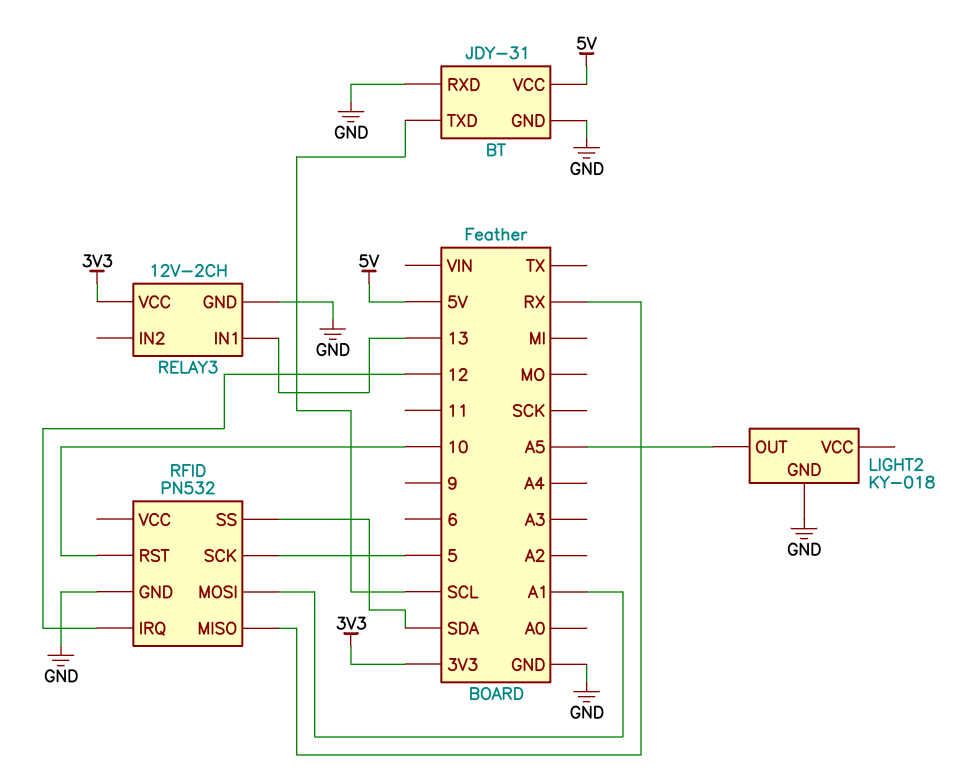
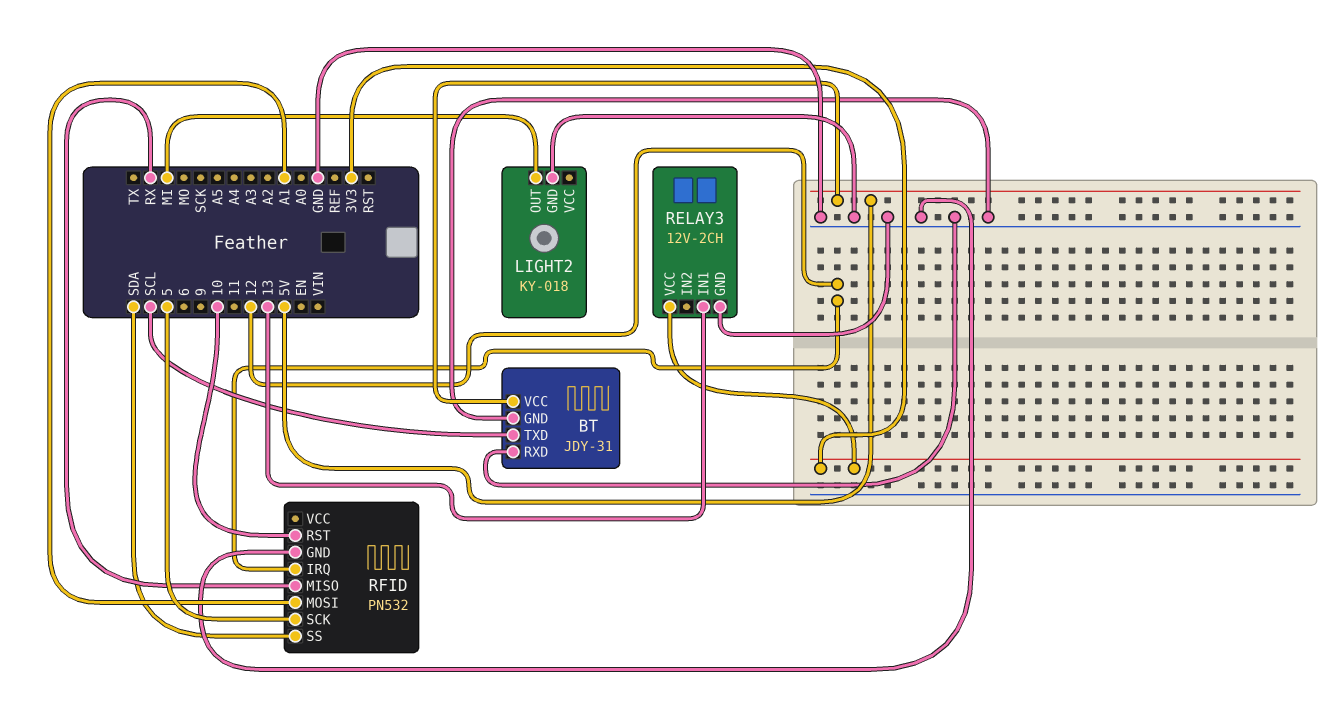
LIGHT2 pin OUT: A5 -> MI

